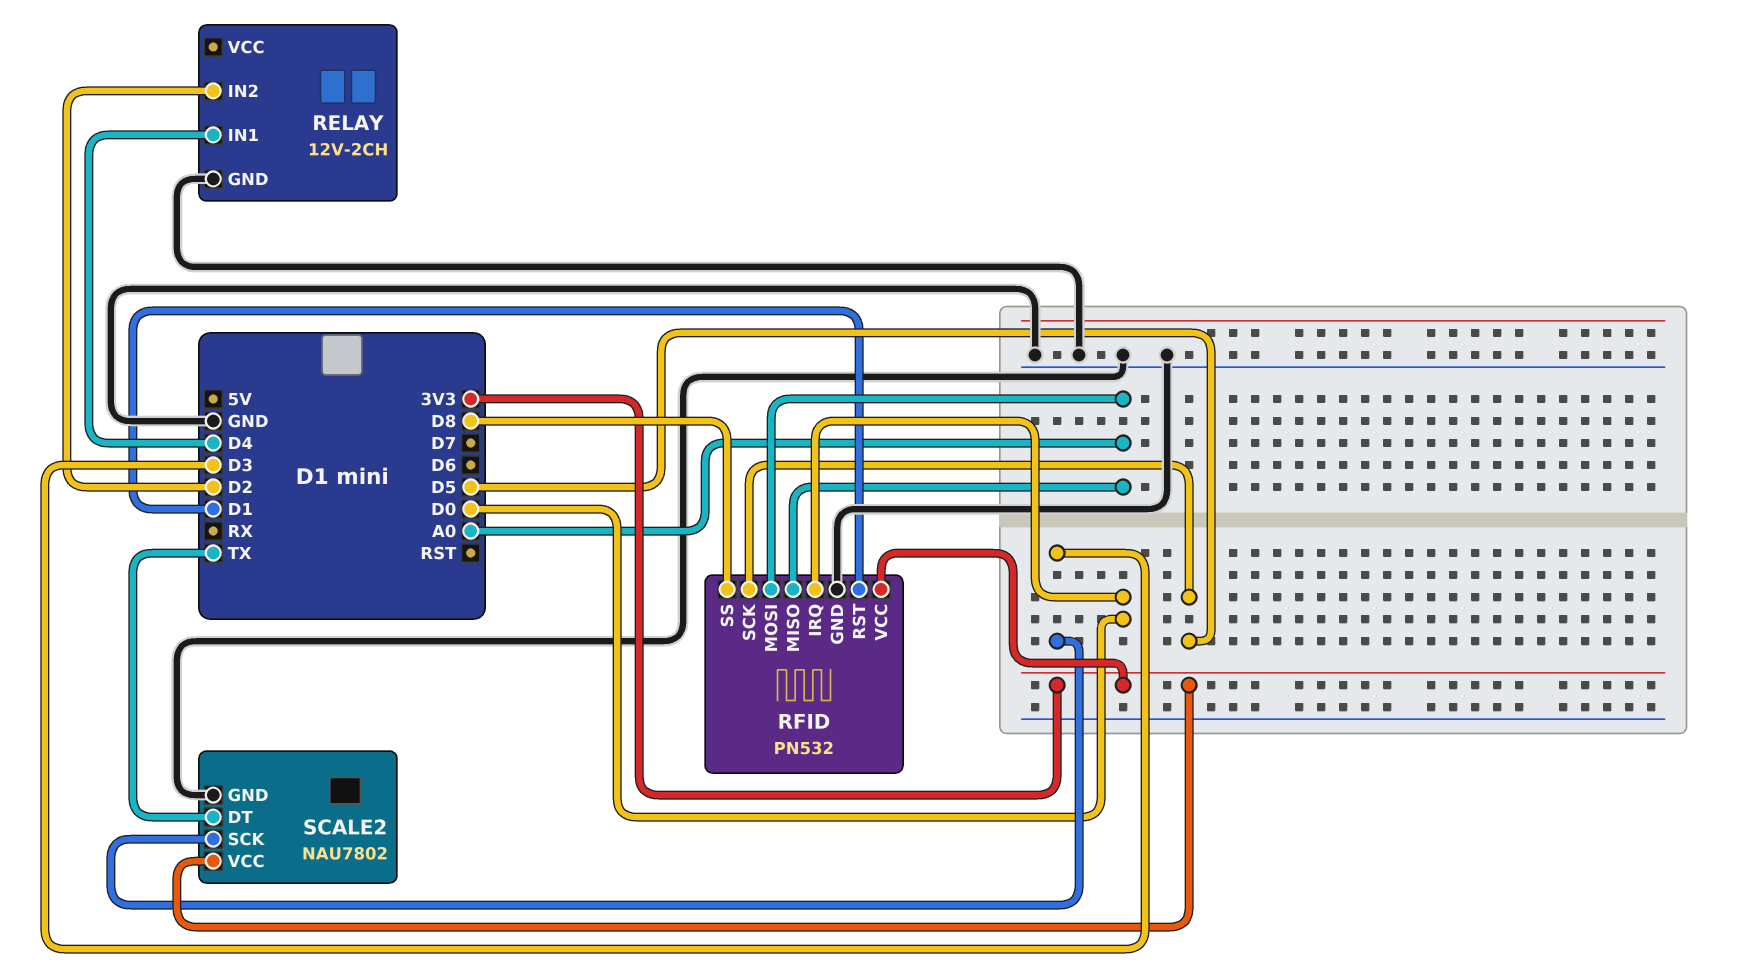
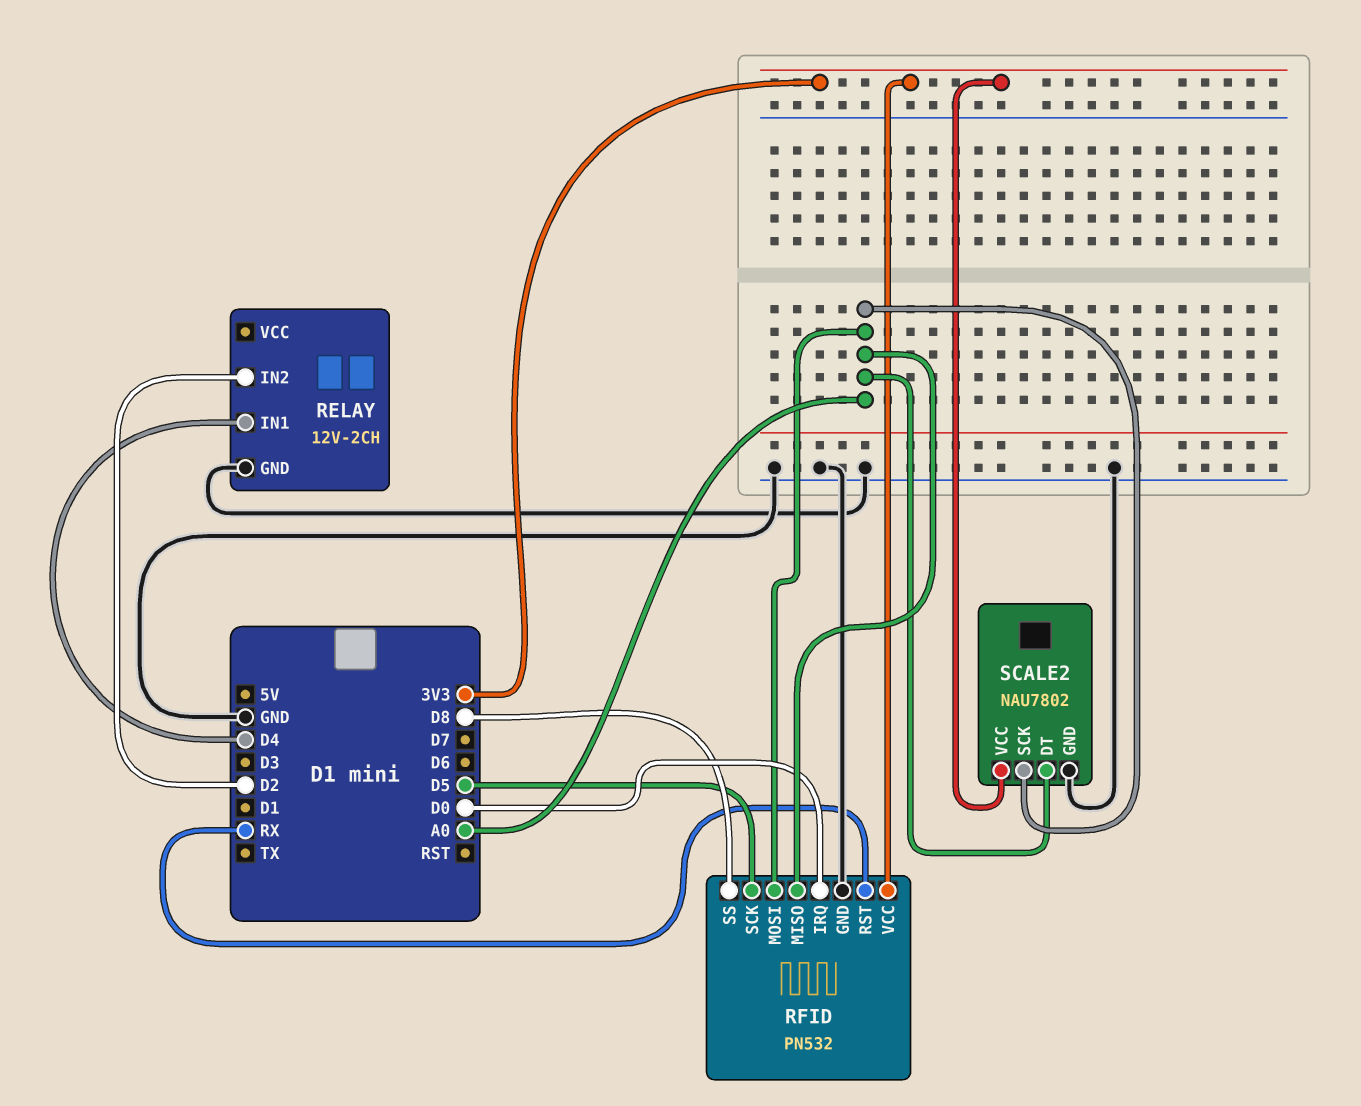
RFID pin RST: D1 -> RX
SCALE2 pin DT: TX -> A0
SCALE2 pin SCK: D3 -> A0

